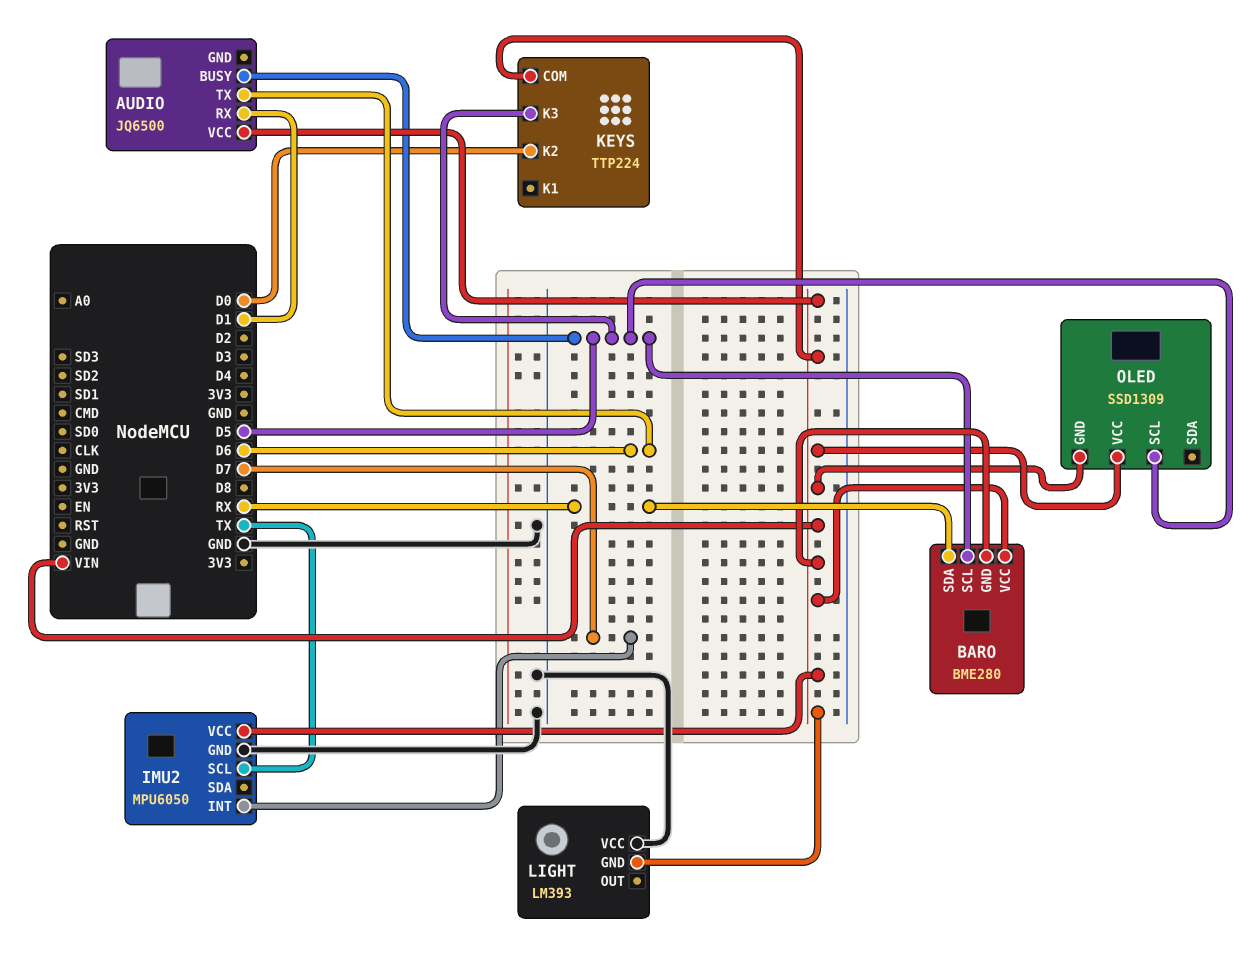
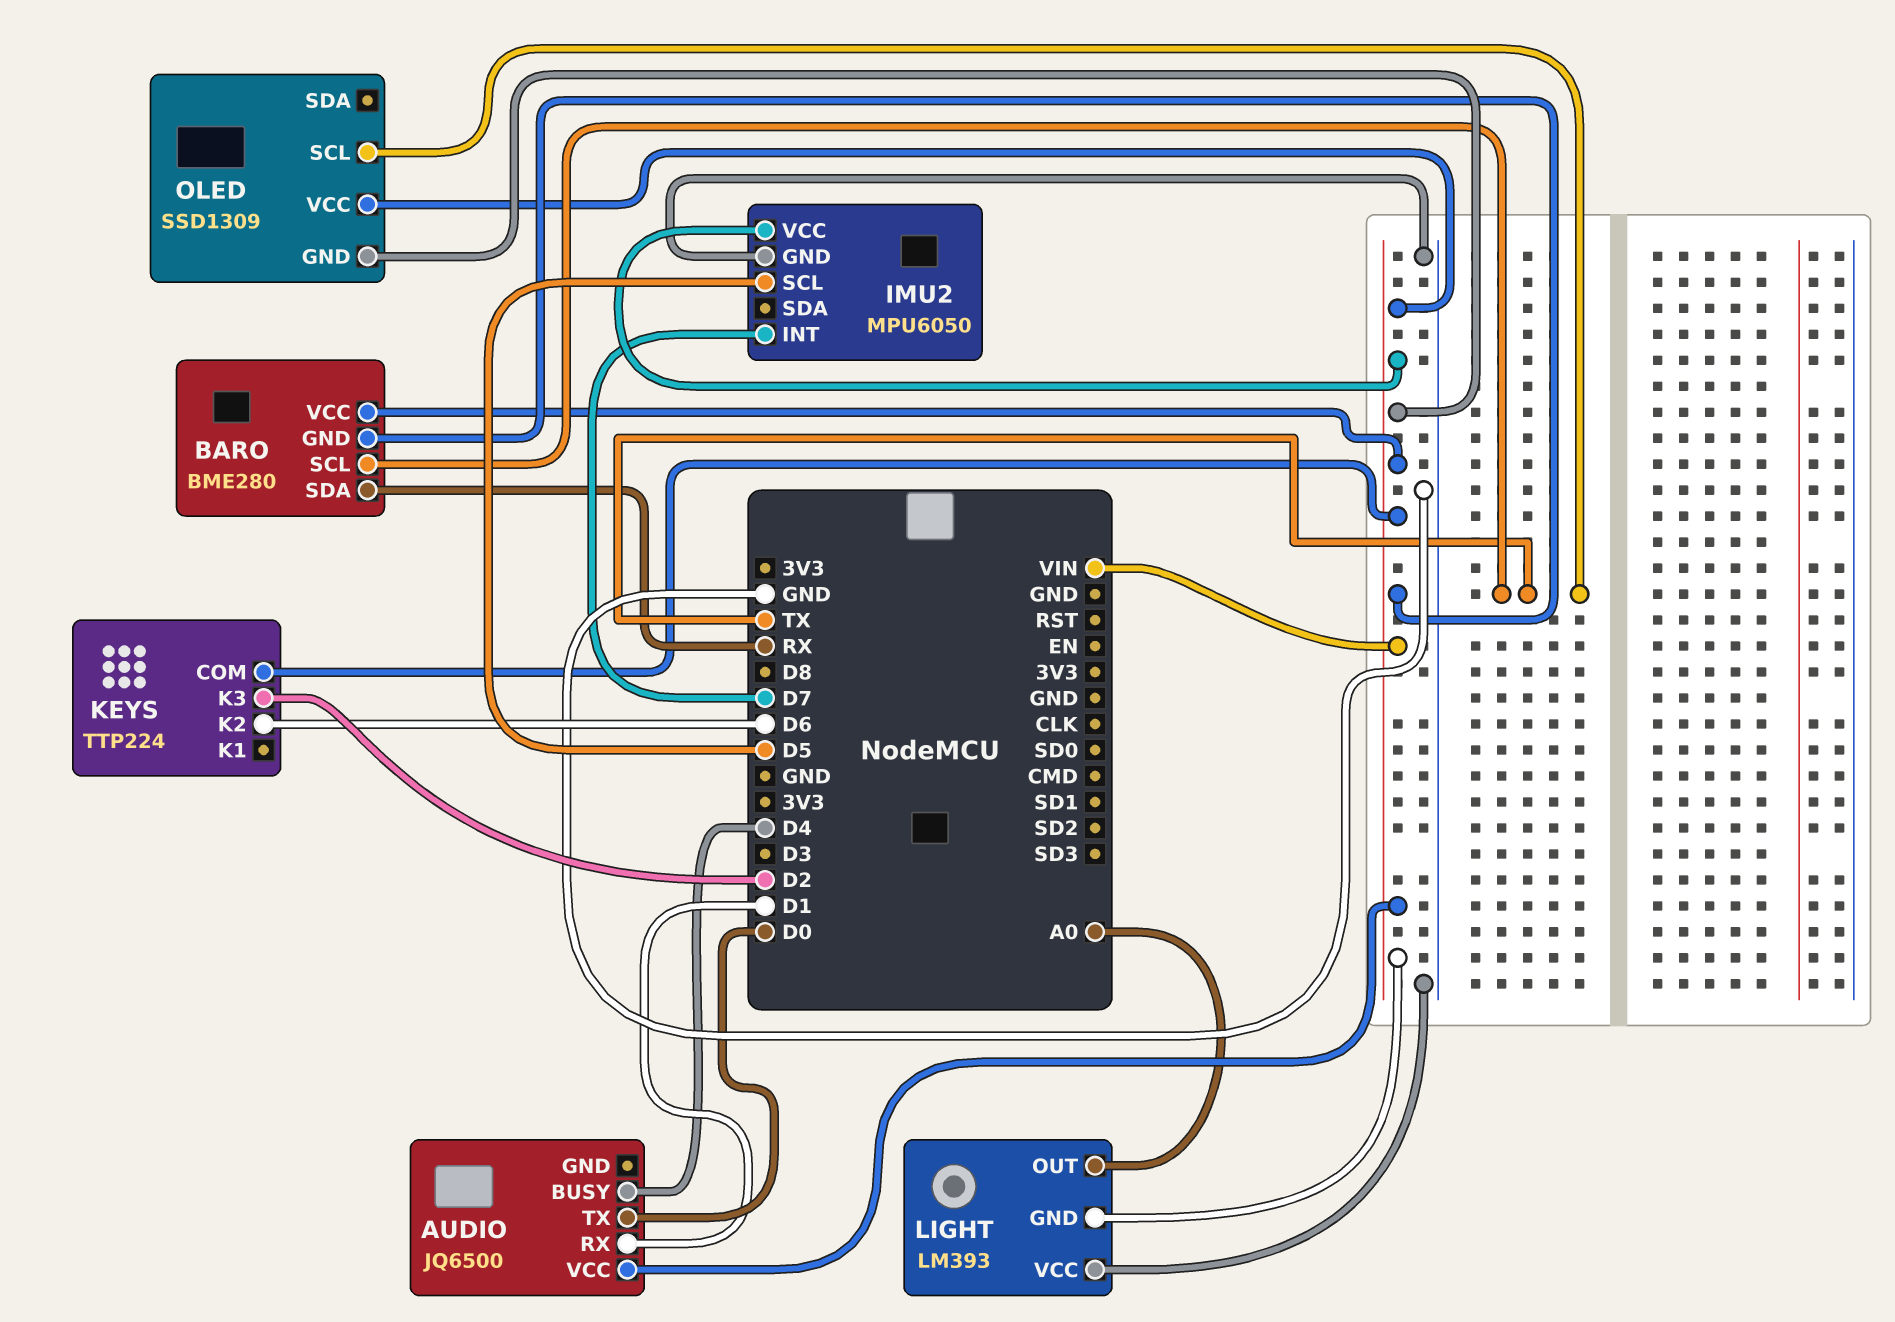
AUDIO pin BUSY: D5 -> D4
AUDIO pin TX: D6 -> D0
BARO pin SCL: D5 -> TX
IMU2 pin SCL: TX -> D5
KEYS pin K2: D0 -> D6
KEYS pin K3: D5 -> D2
LIGHT pin OUT: none -> A0
OLED pin SCL: D5 -> TX

